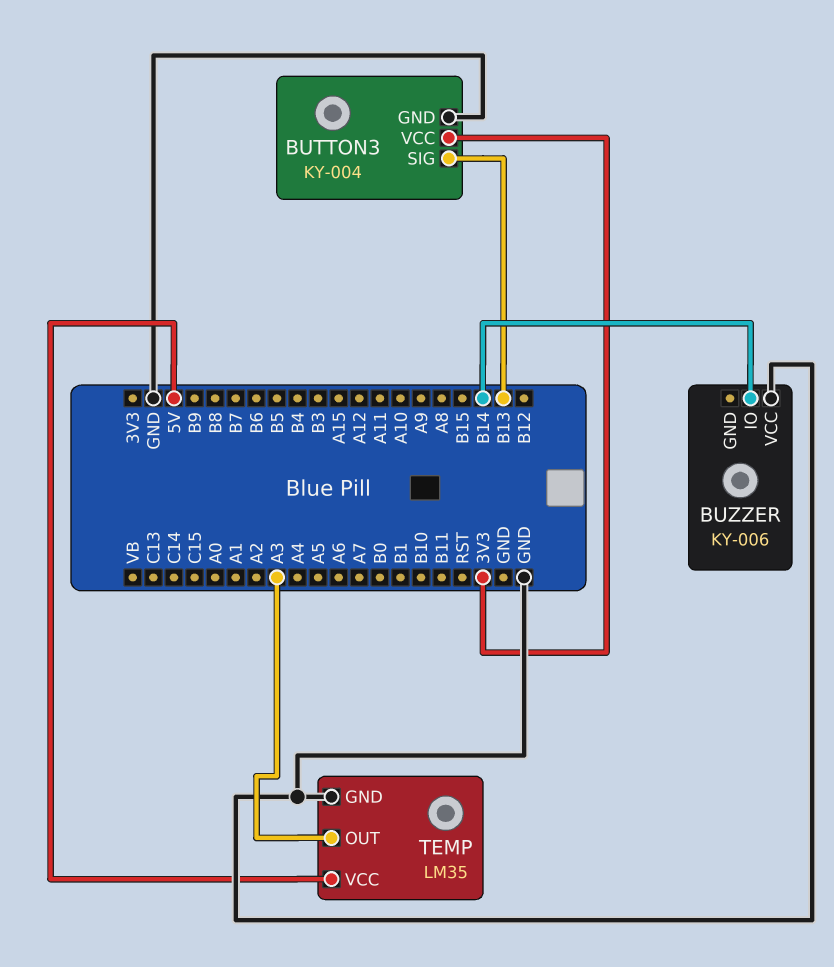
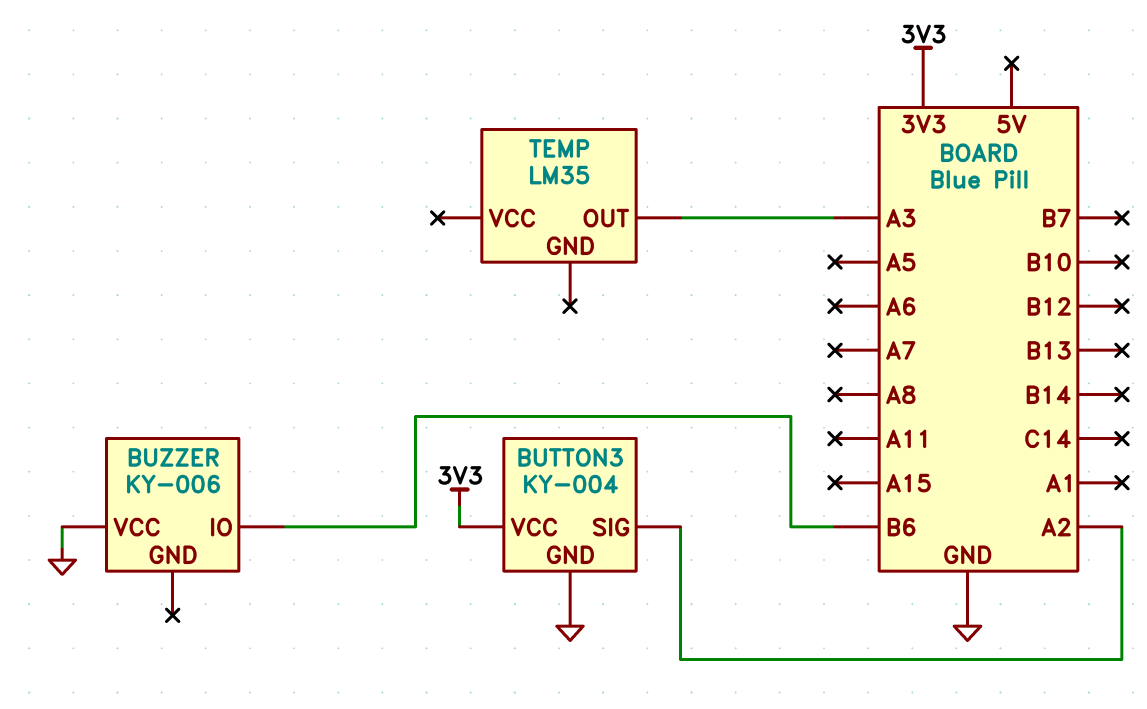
BUTTON3 pin SIG: B13 -> A2
BUZZER pin IO: B14 -> B6
TEMP pin GND: GND -> none
TEMP pin VCC: 5V -> none

